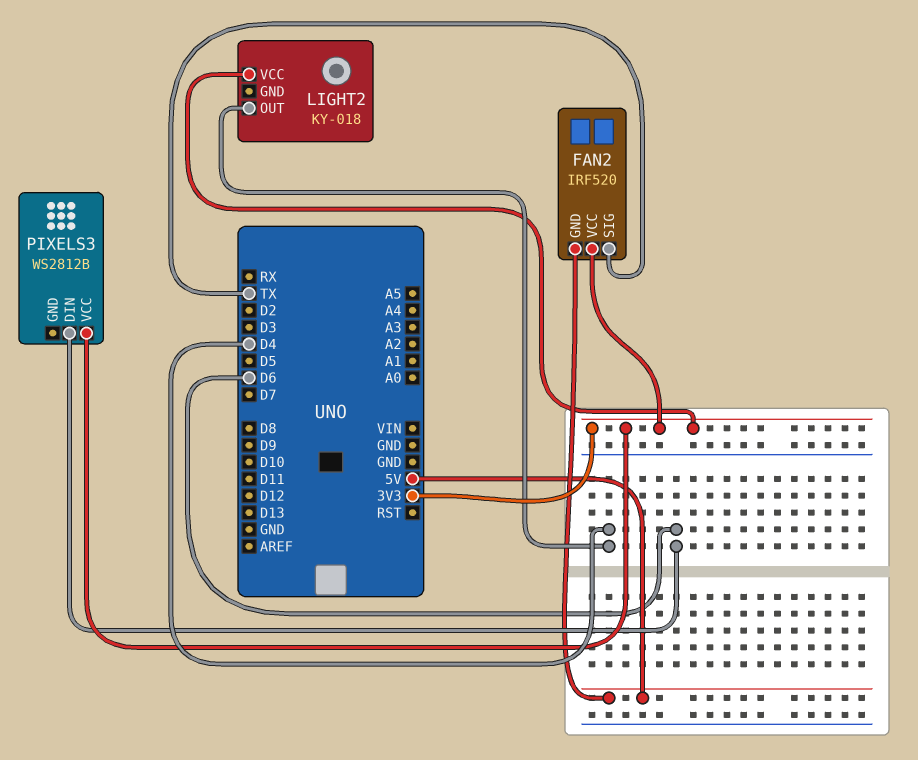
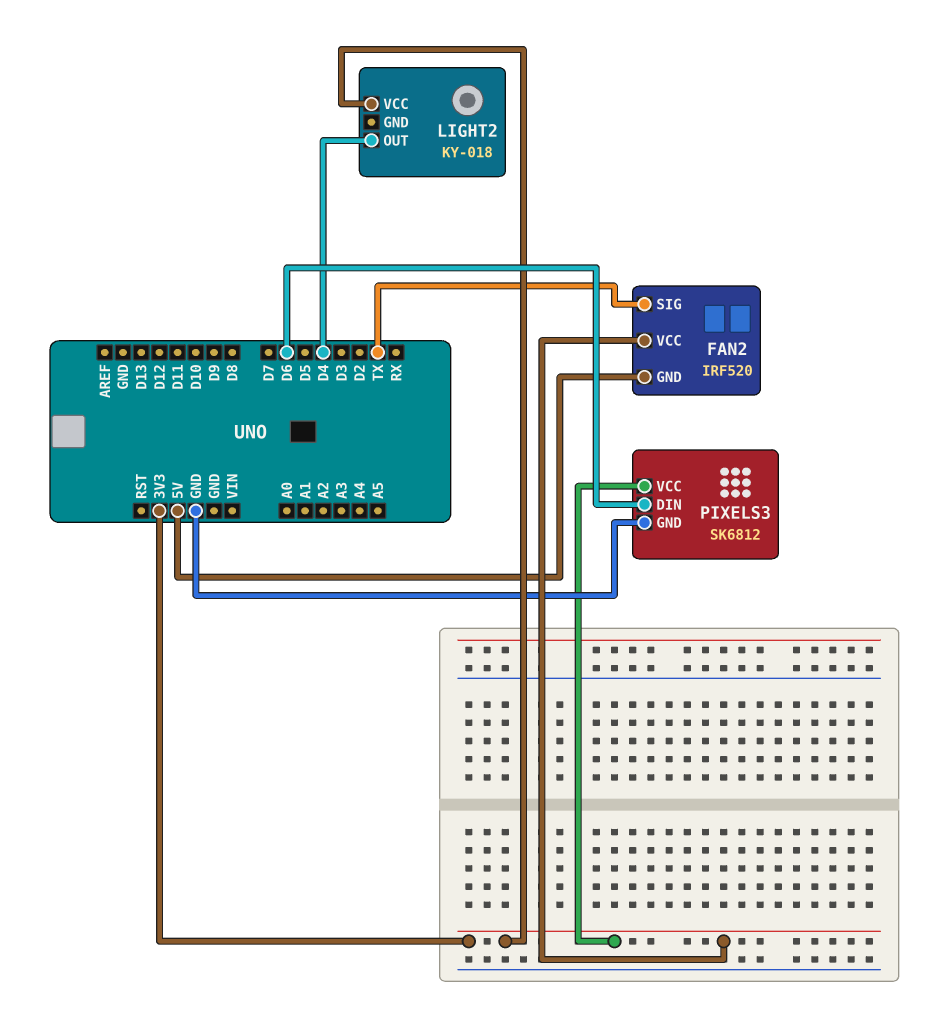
PIXELS3: WS2812B -> SK6812
PIXELS3 pin GND: none -> GND

